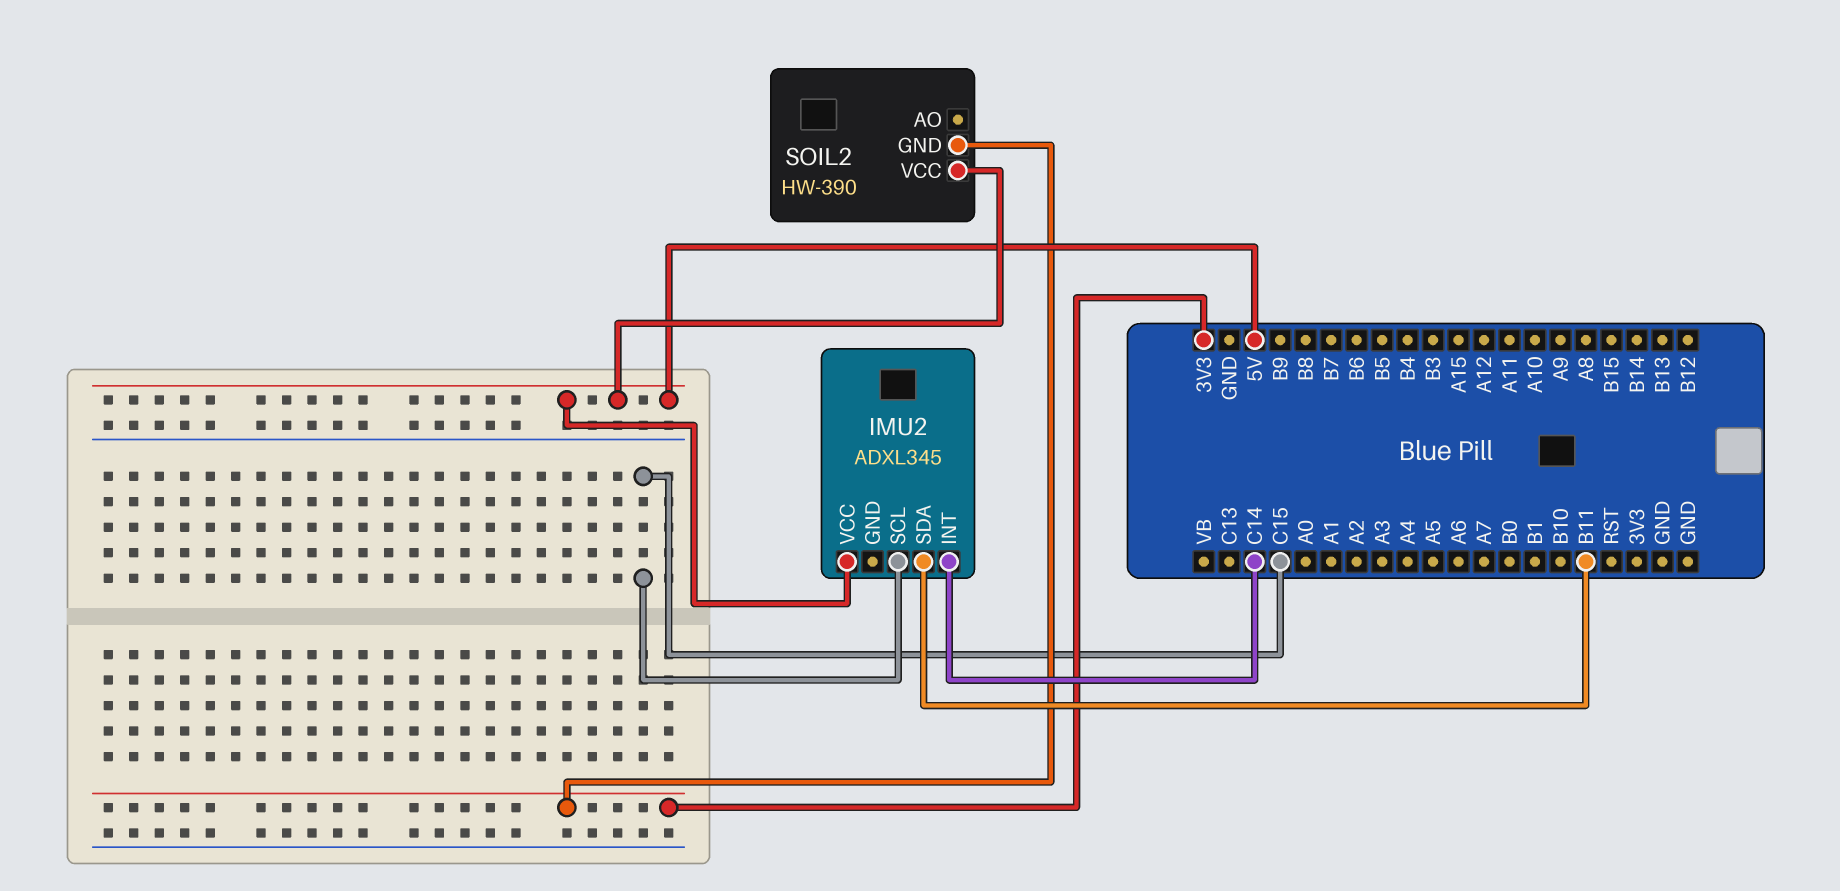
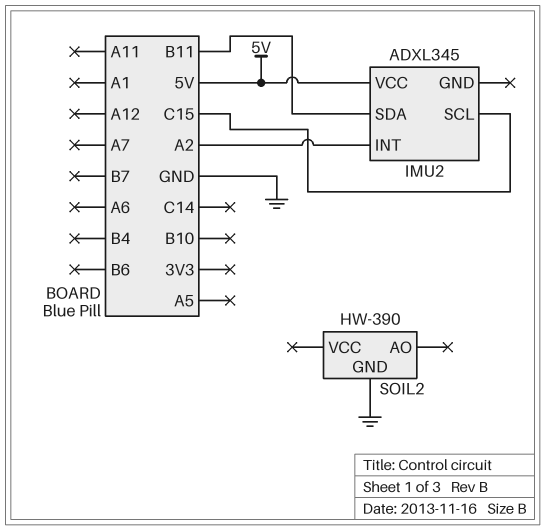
IMU2 pin INT: C14 -> A2
SOIL2 pin GND: 3V3 -> GND
SOIL2 pin VCC: 5V -> none

